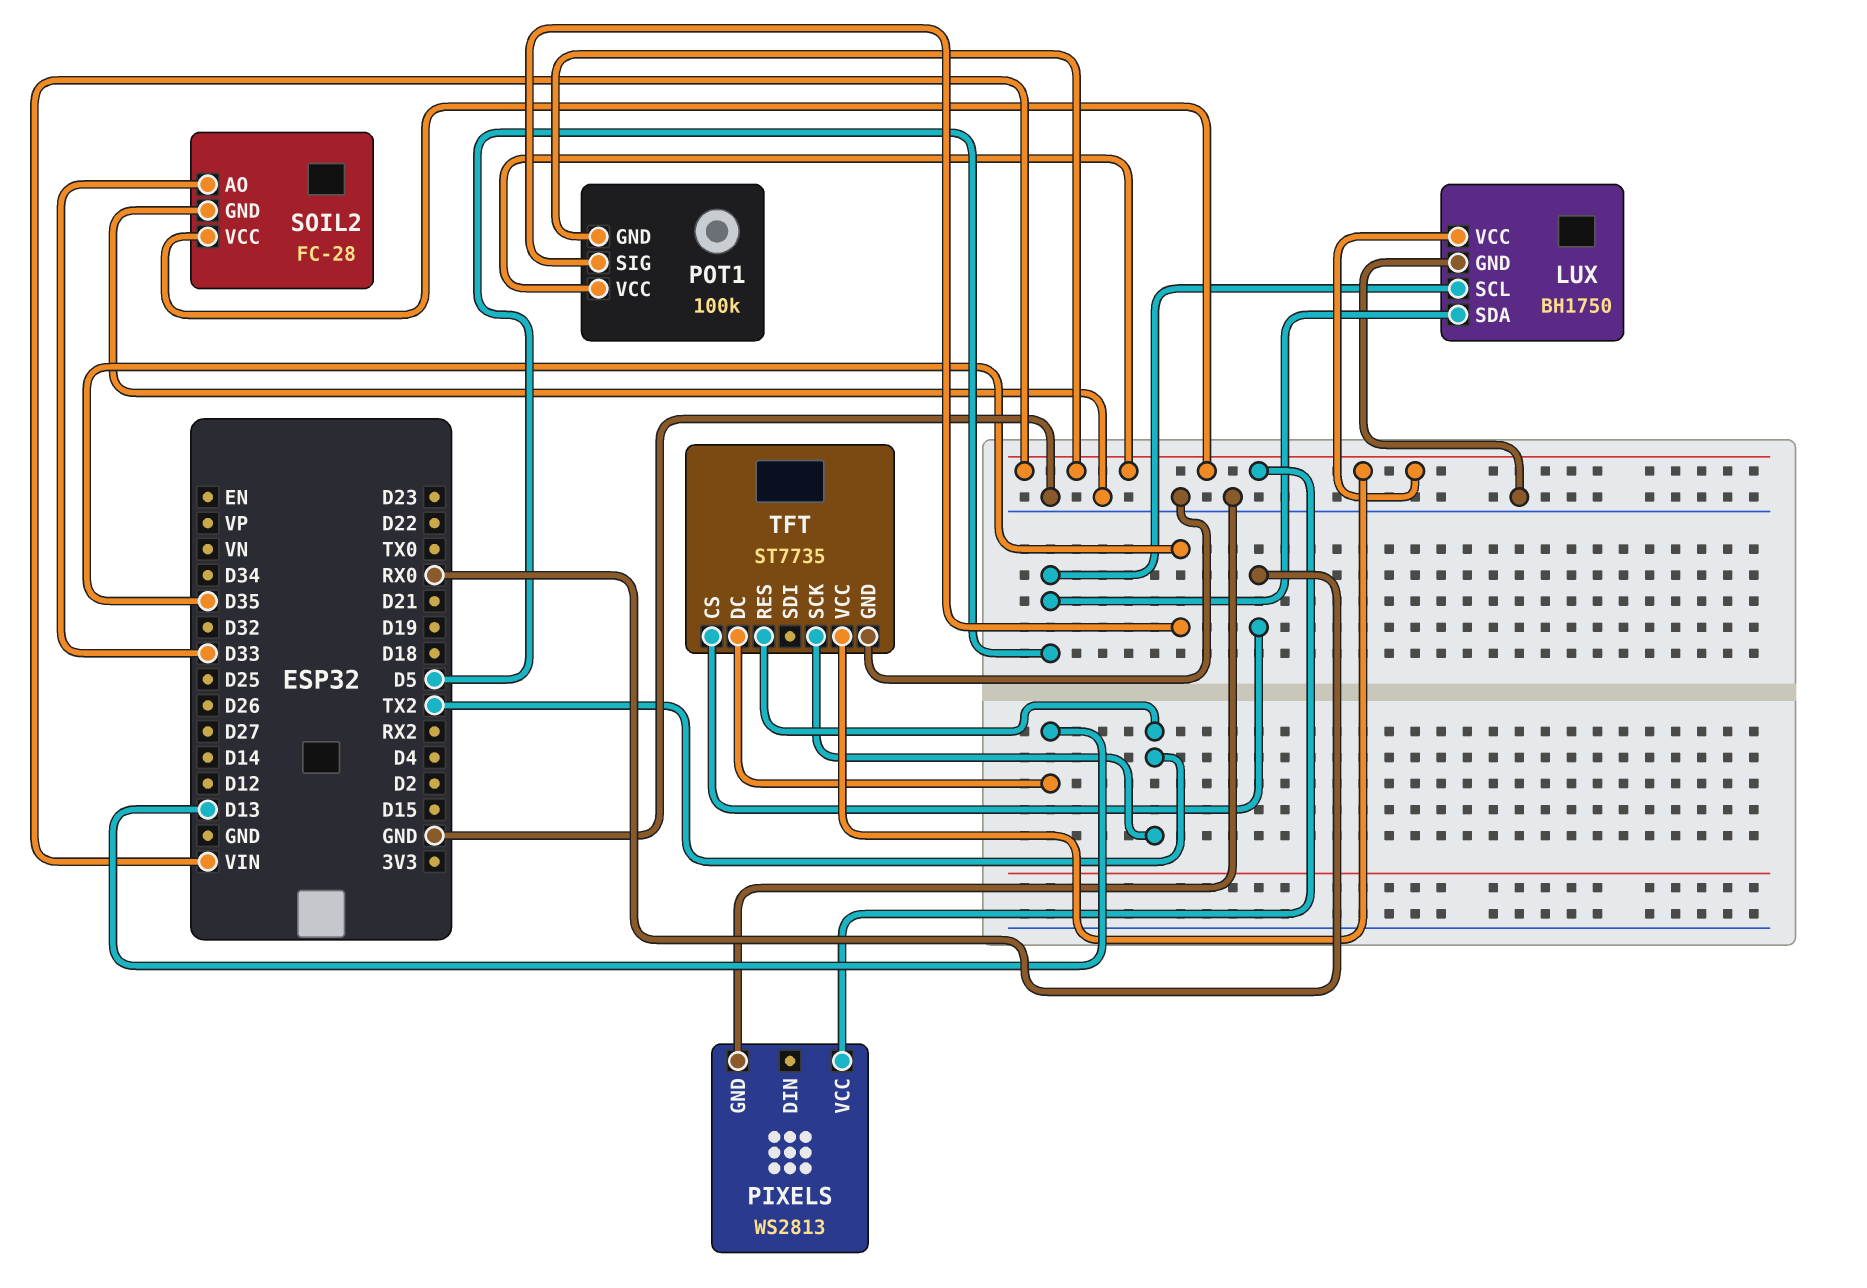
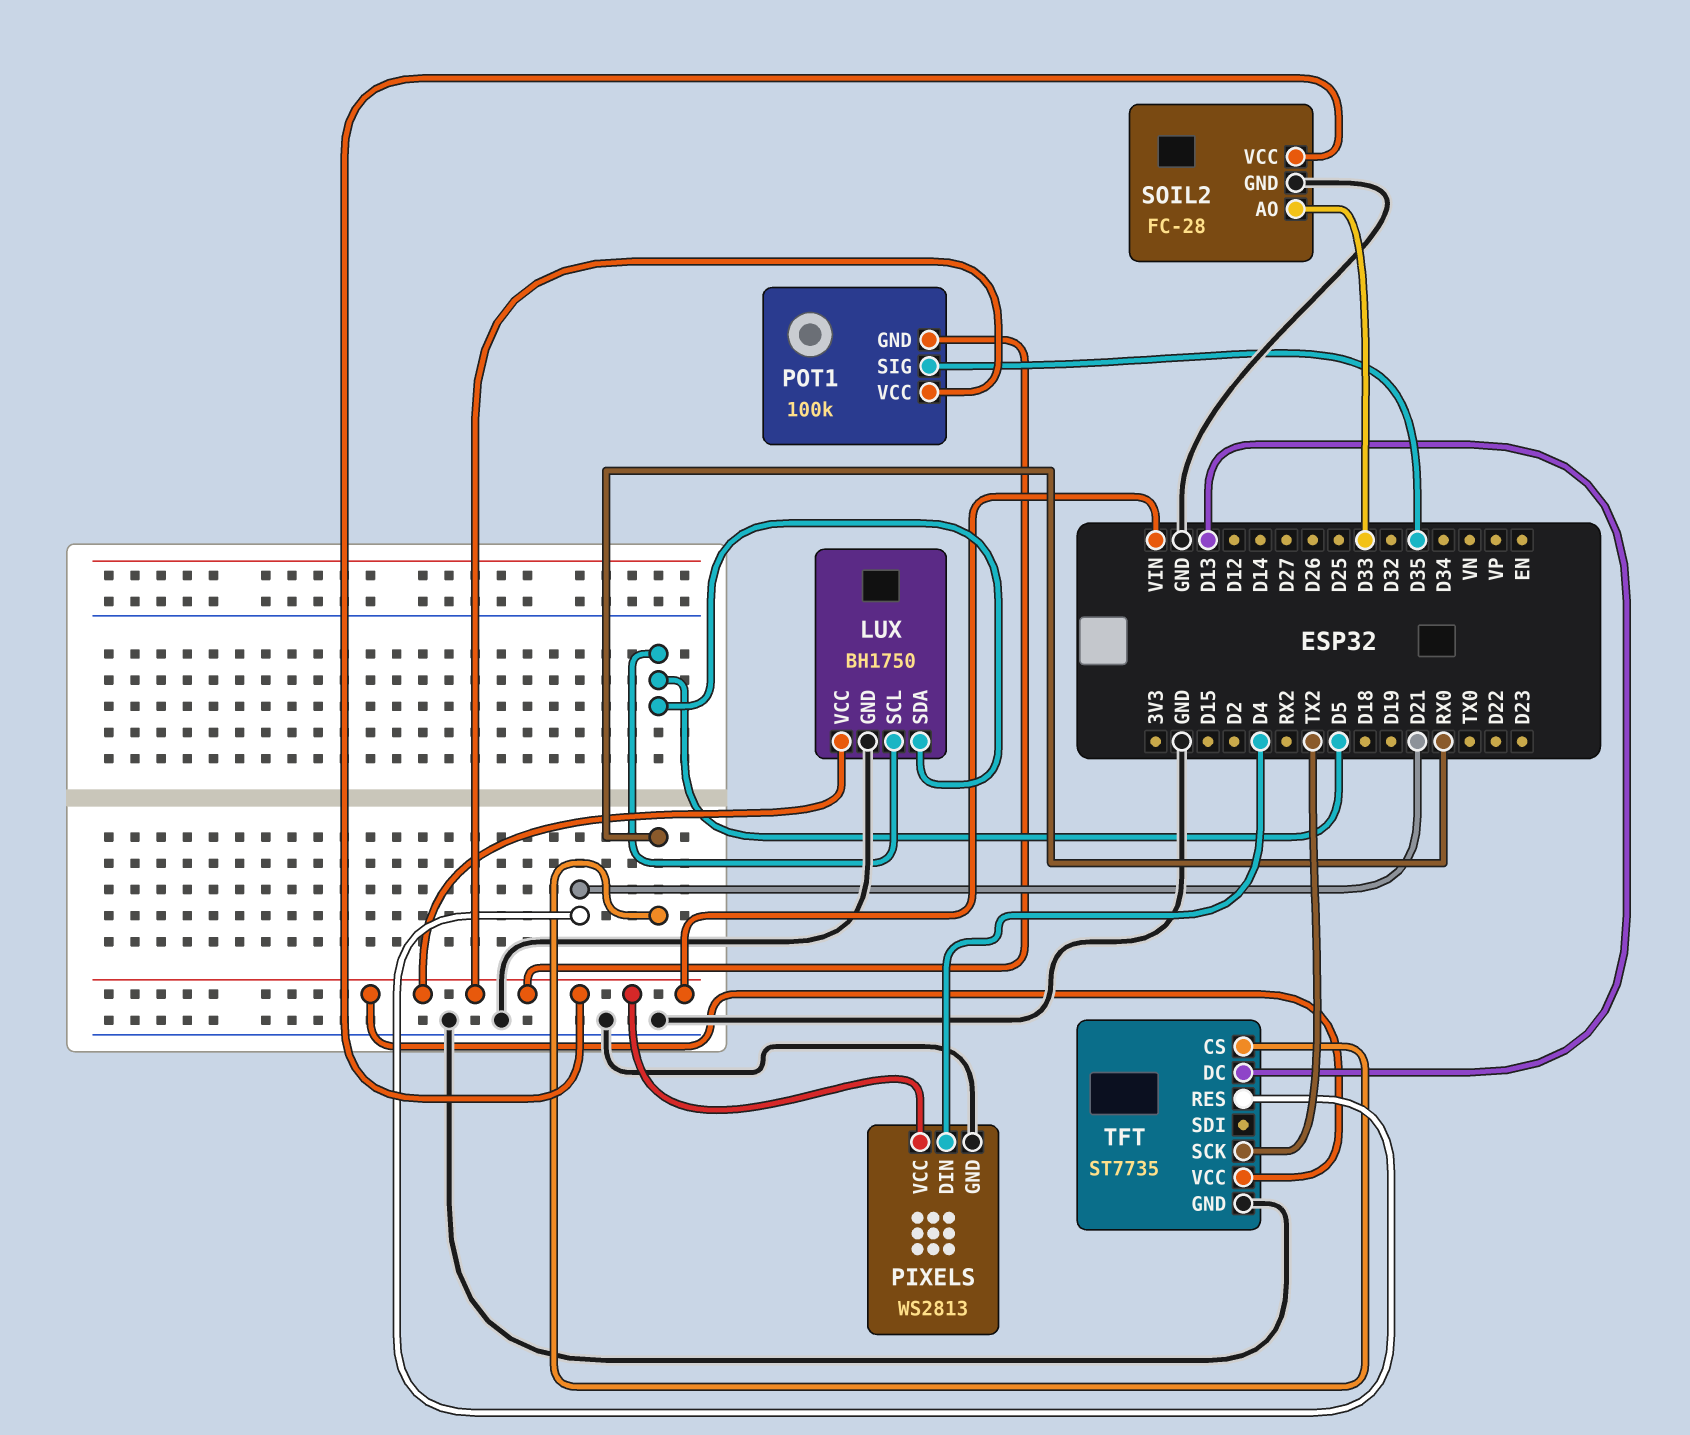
PIXELS pin DIN: none -> D4
TFT pin RES: TX2 -> D21

